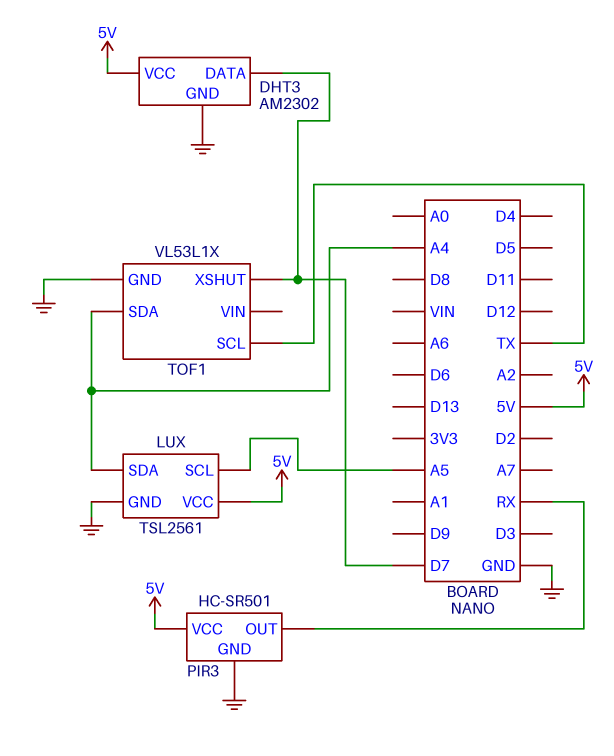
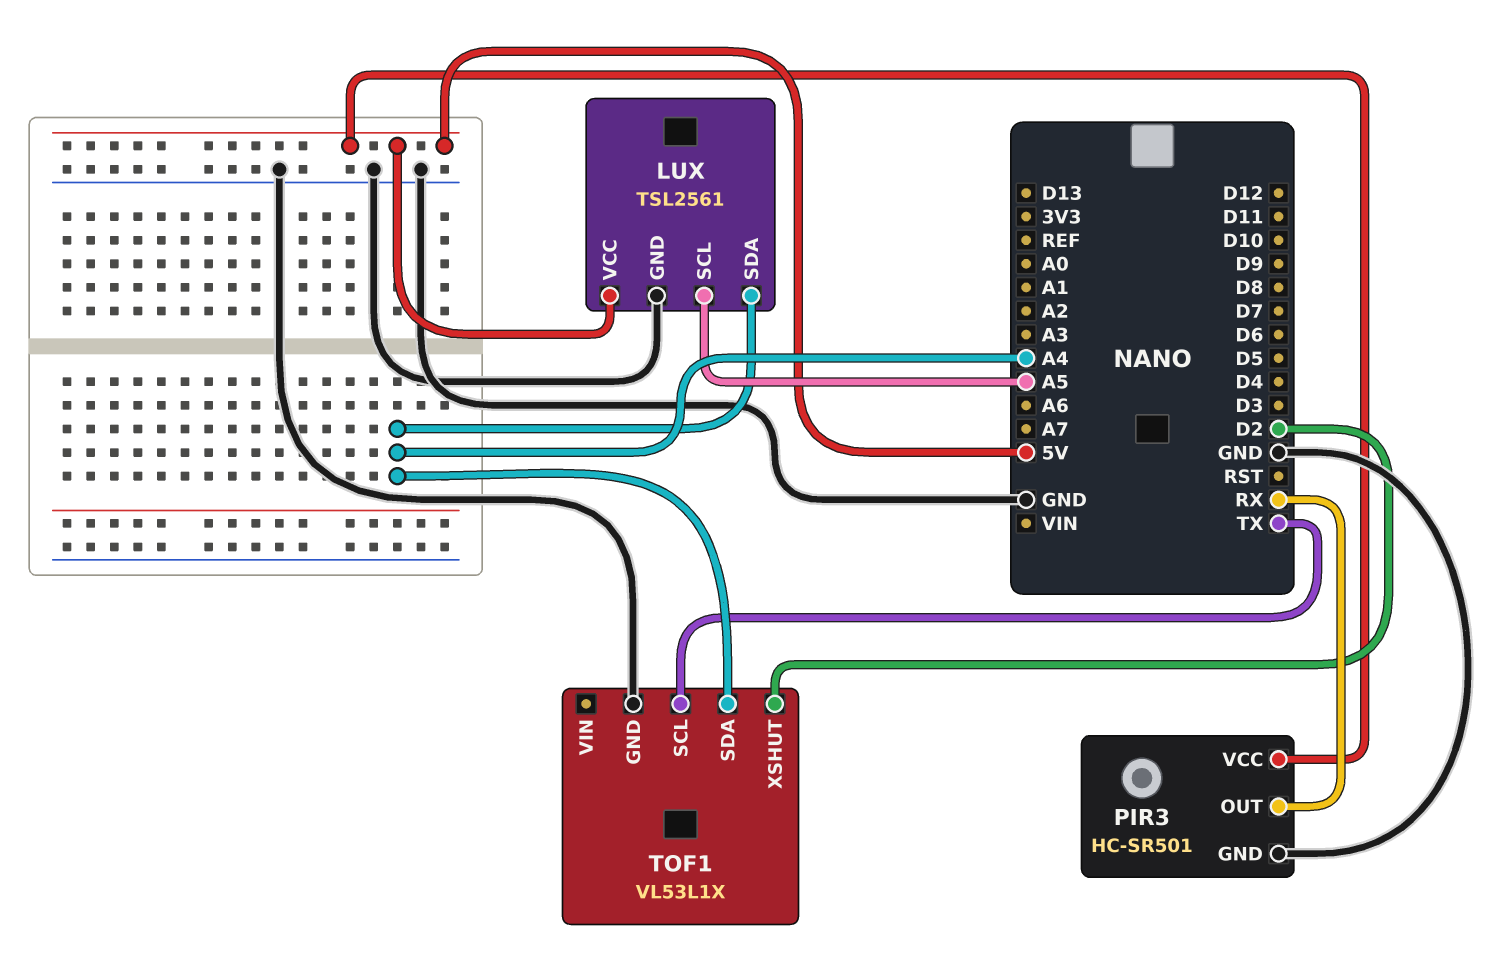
DHT3: AM2302 -> none
DHT3 pin DATA: D7 -> none
DHT3 pin GND: GND -> none
DHT3 pin VCC: 5V -> none
TOF1 pin XSHUT: D7 -> D2

